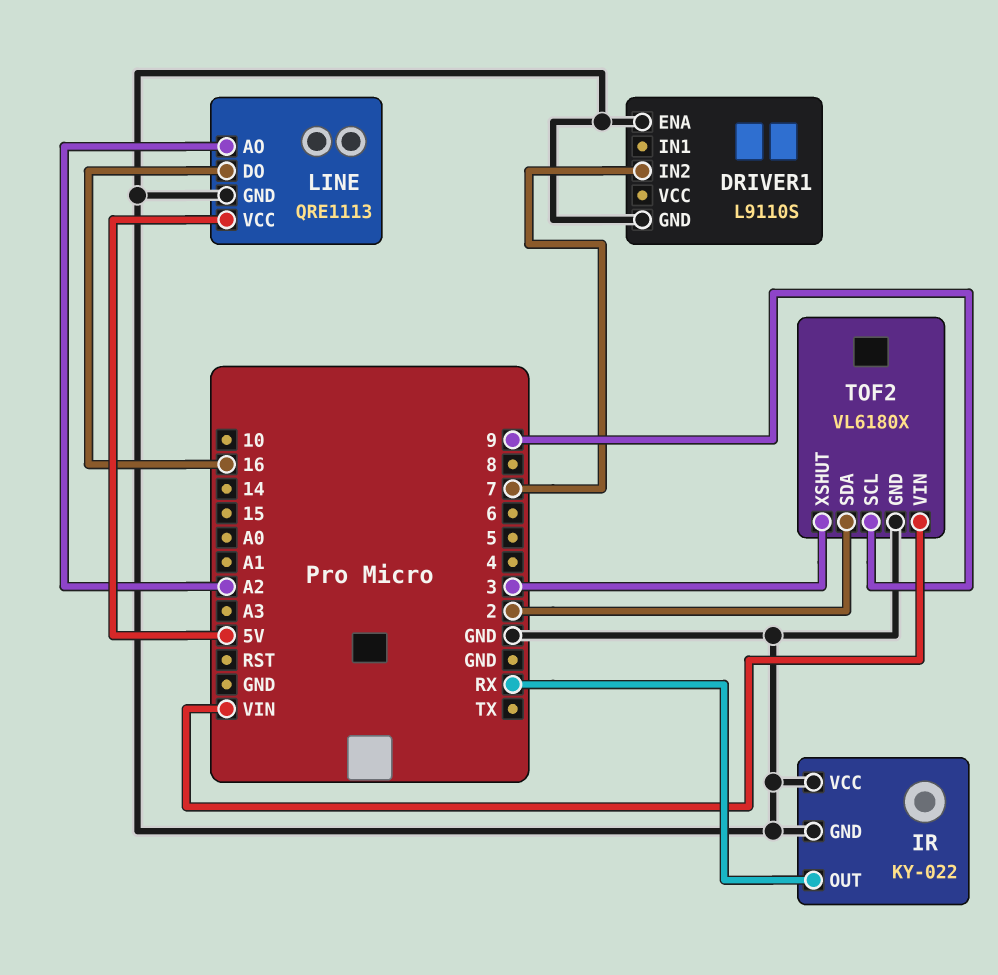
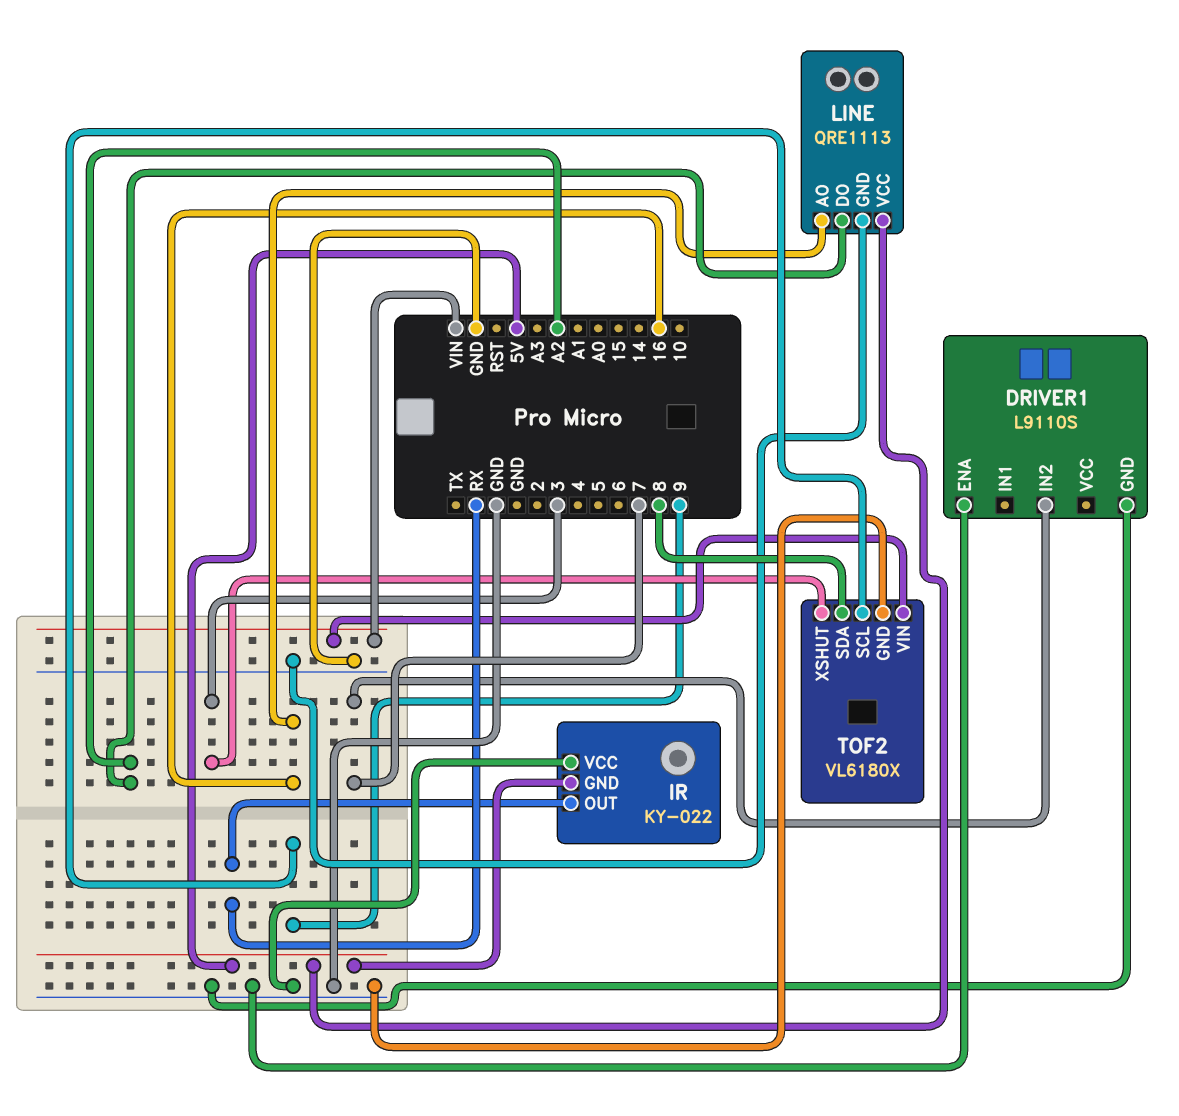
IR pin GND: GND -> 5V
LINE pin AO: A2 -> 16
LINE pin DO: 16 -> A2
TOF2 pin SDA: 2 -> 8

